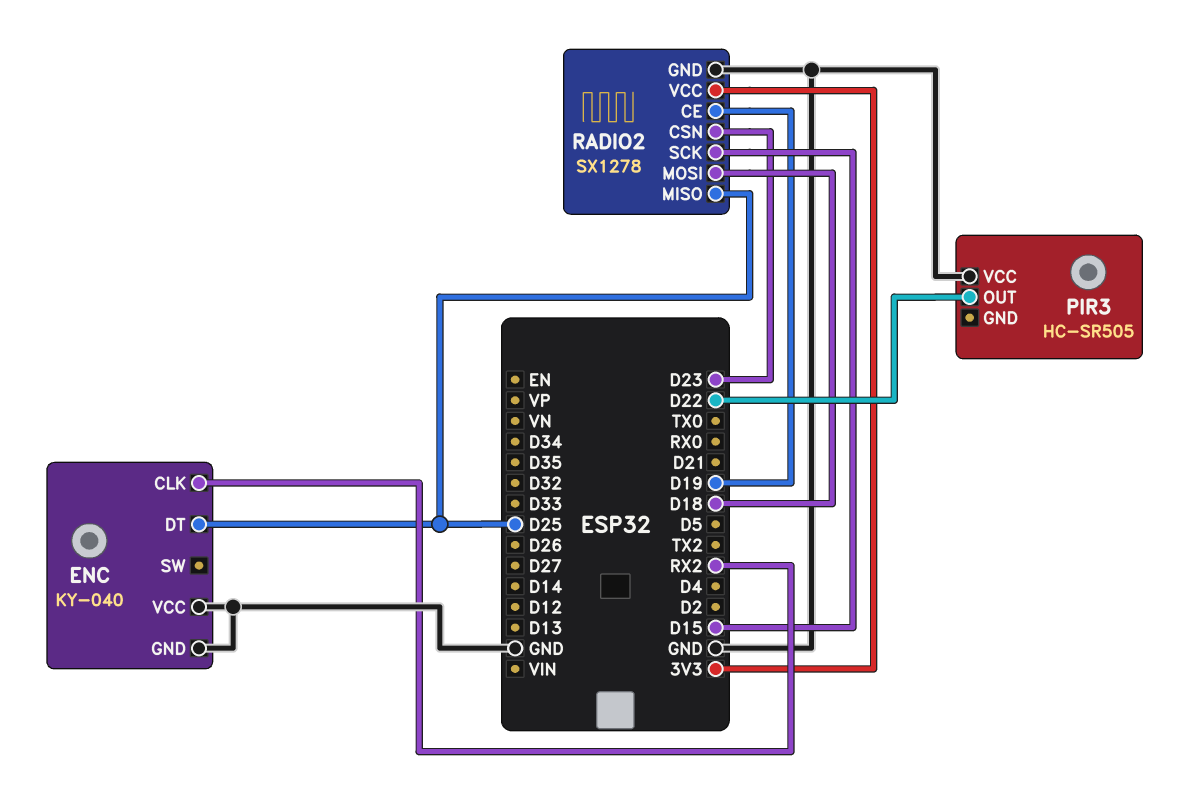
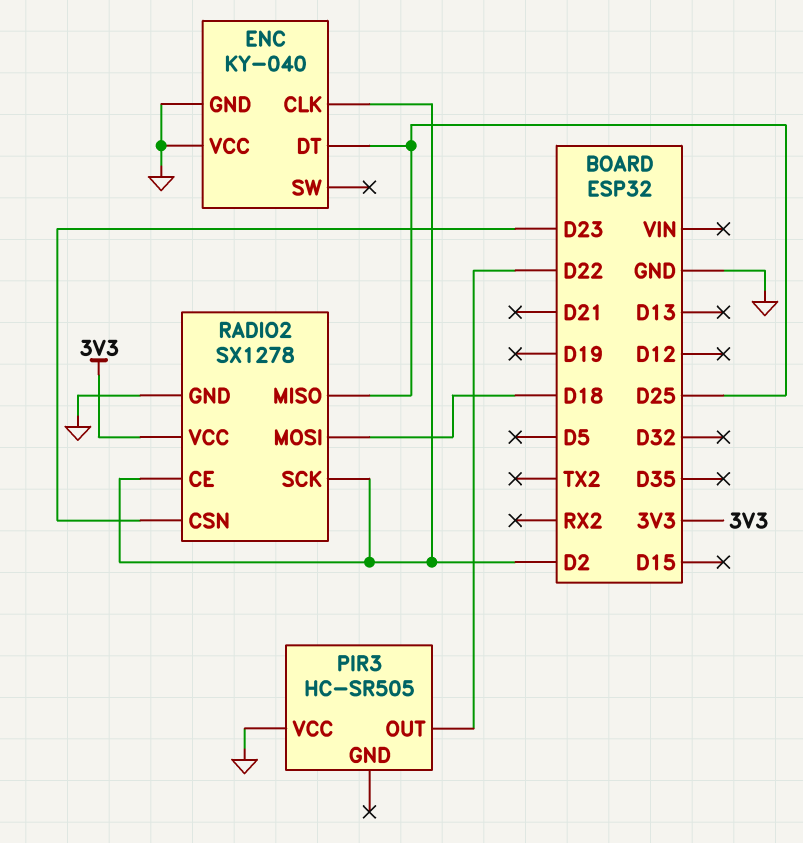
ENC pin CLK: RX2 -> D2
RADIO2 pin CE: D19 -> D2
RADIO2 pin SCK: D15 -> D2

